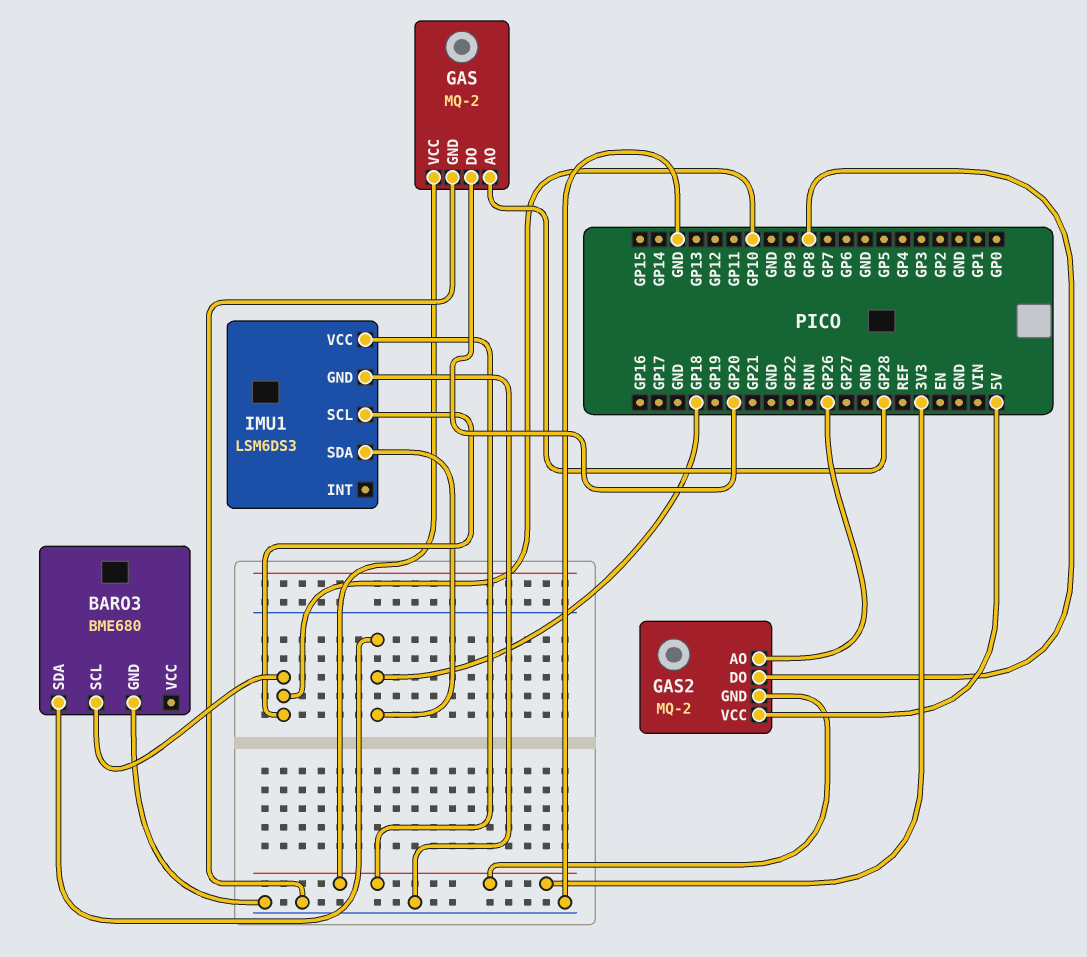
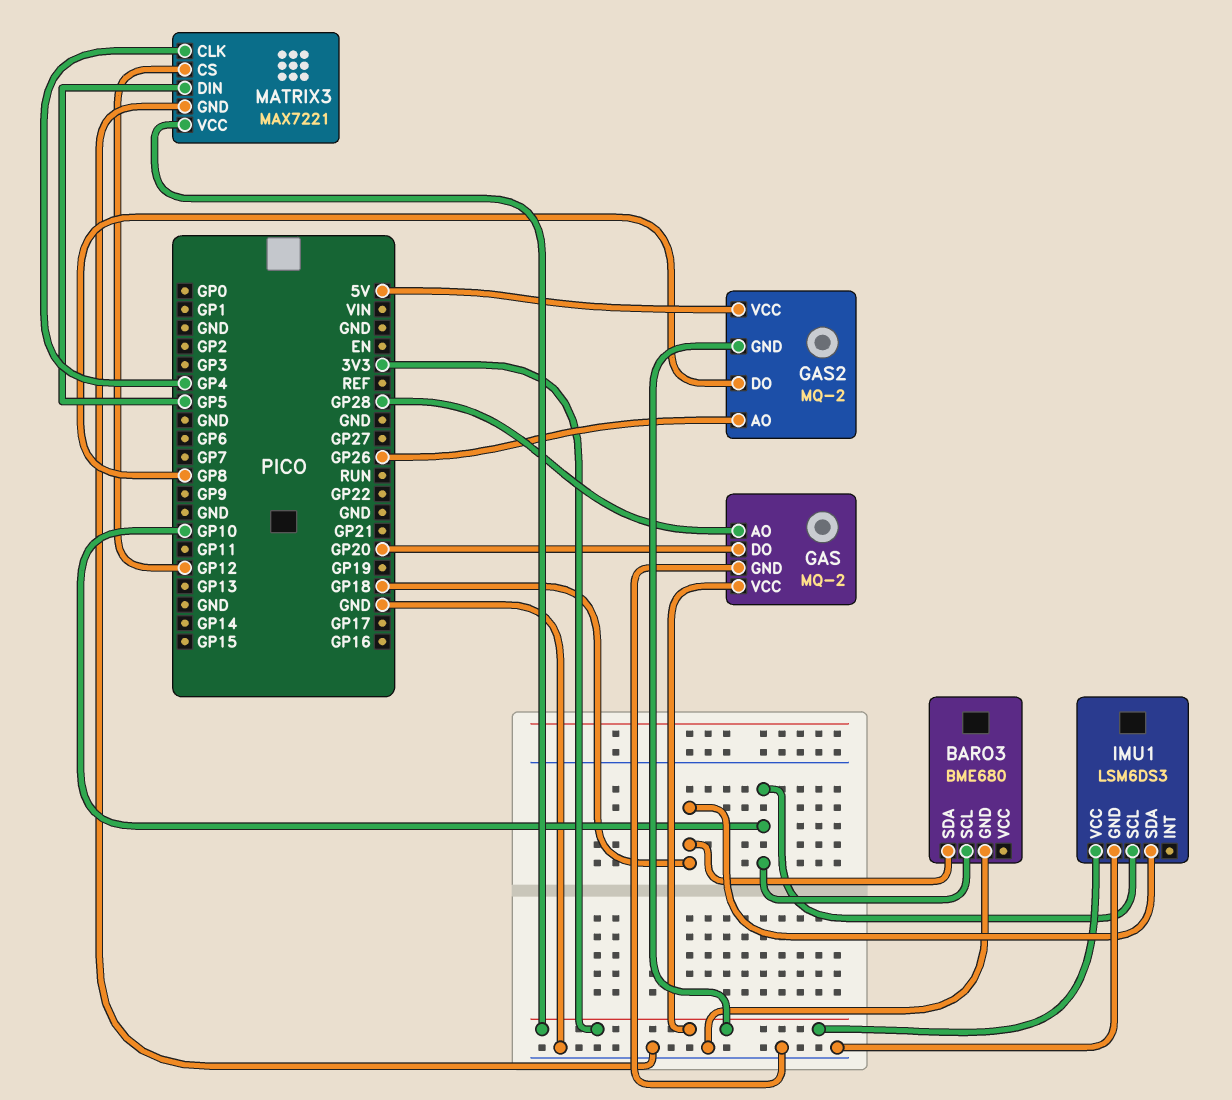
MATRIX3: none -> MAX7221
MATRIX3 pin CLK: none -> GP4
MATRIX3 pin CS: none -> GP12
MATRIX3 pin DIN: none -> GP5
MATRIX3 pin GND: none -> GND
MATRIX3 pin VCC: none -> 3V3

